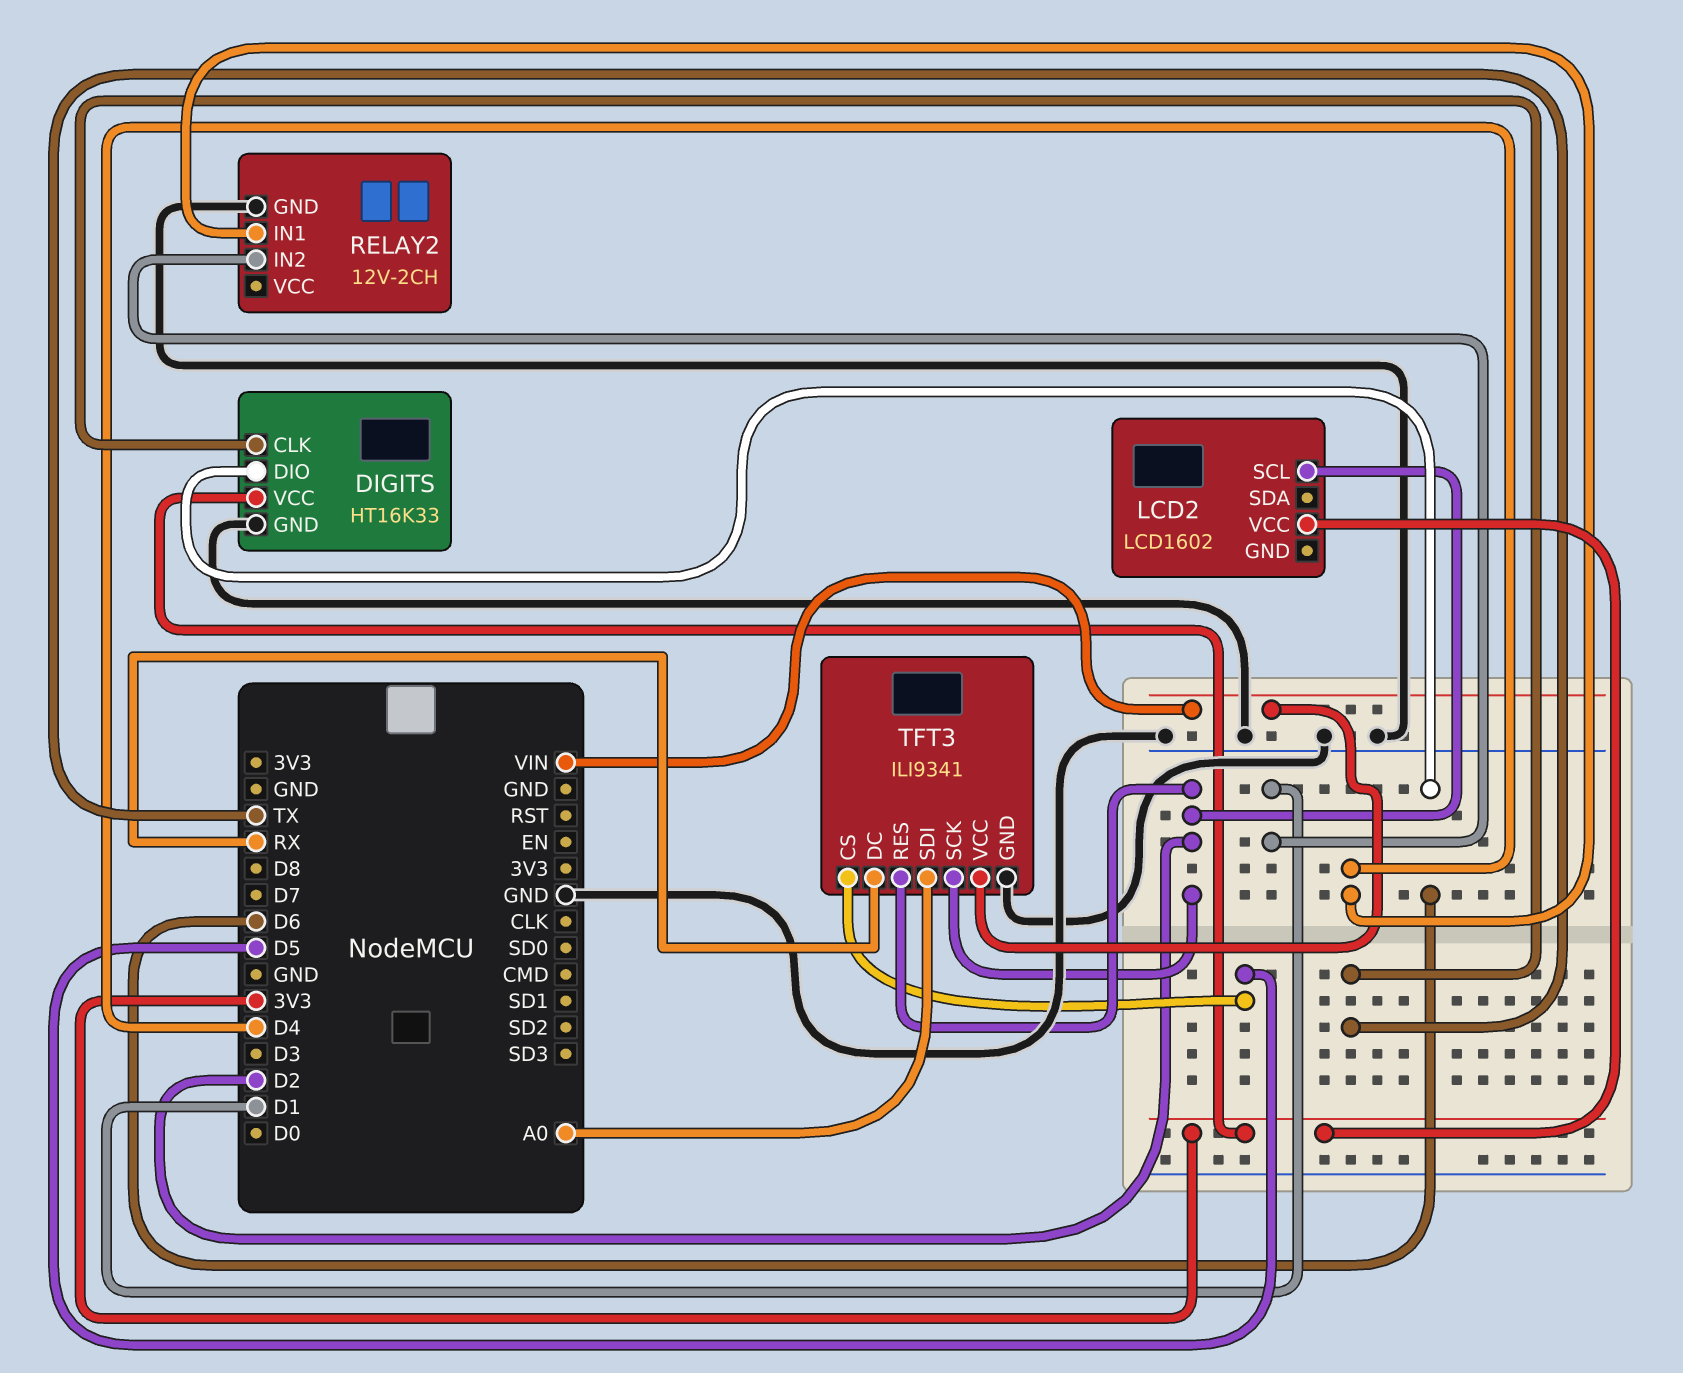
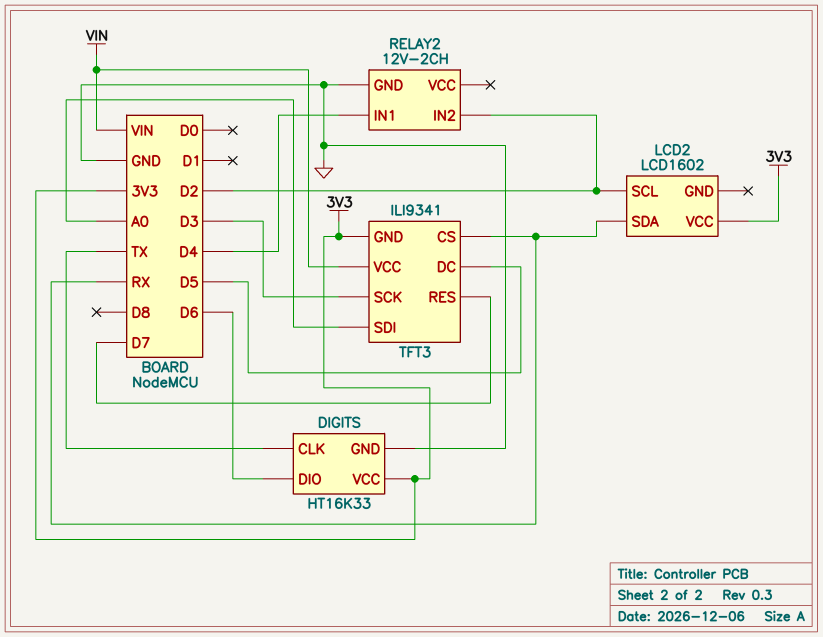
LCD2 pin SDA: none -> RX
RELAY2 pin IN2: D1 -> D2
TFT3 pin CS: D5 -> RX
TFT3 pin DC: RX -> D5
TFT3 pin GND: GND -> 3V3
TFT3 pin RES: D2 -> D7
TFT3 pin SCK: D2 -> D3

